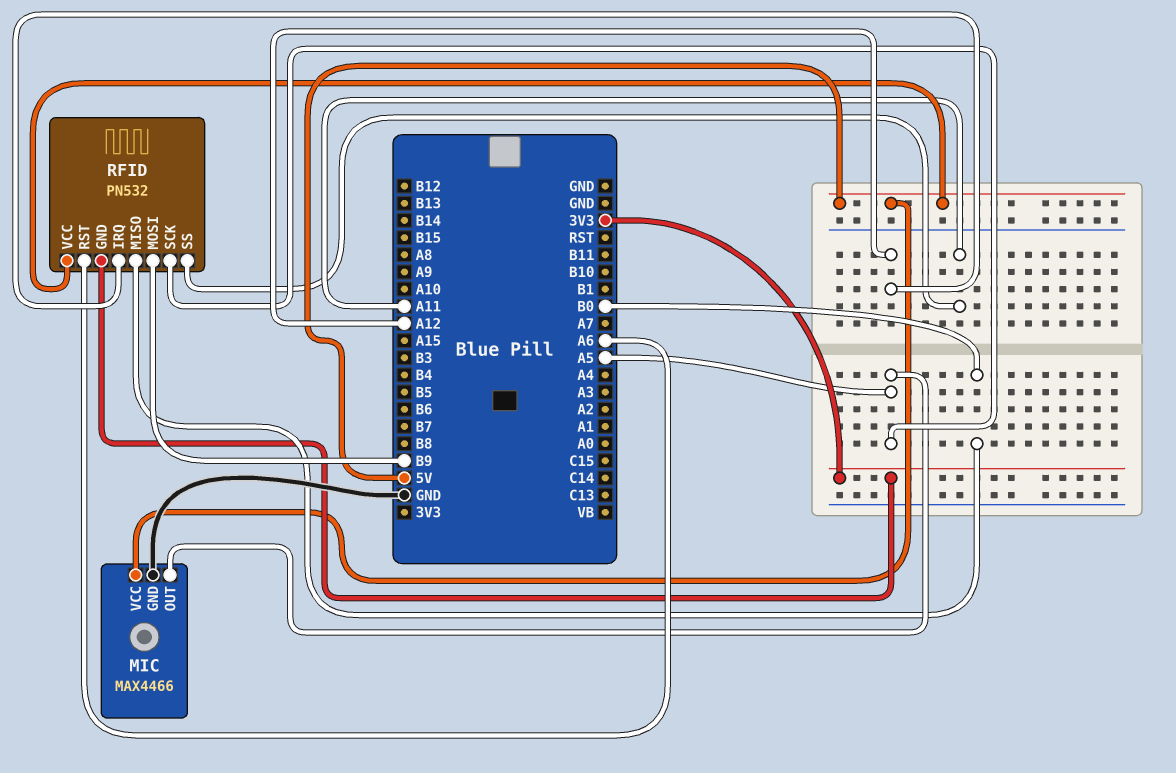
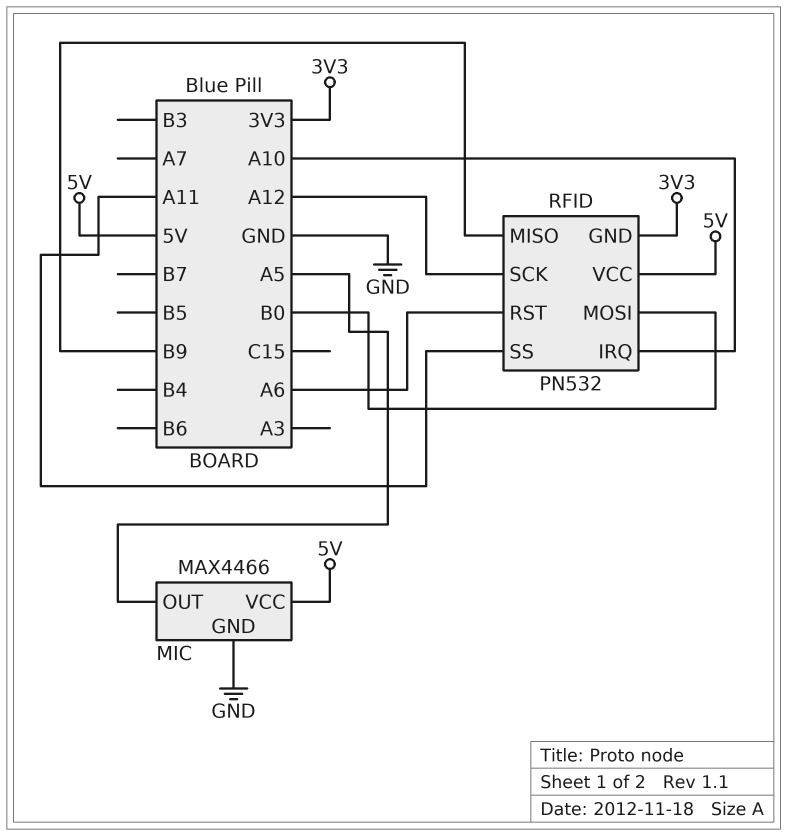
RFID pin IRQ: A12 -> A10
RFID pin MISO: B0 -> B9
RFID pin MOSI: B9 -> B0
RFID pin SCK: A5 -> A12

